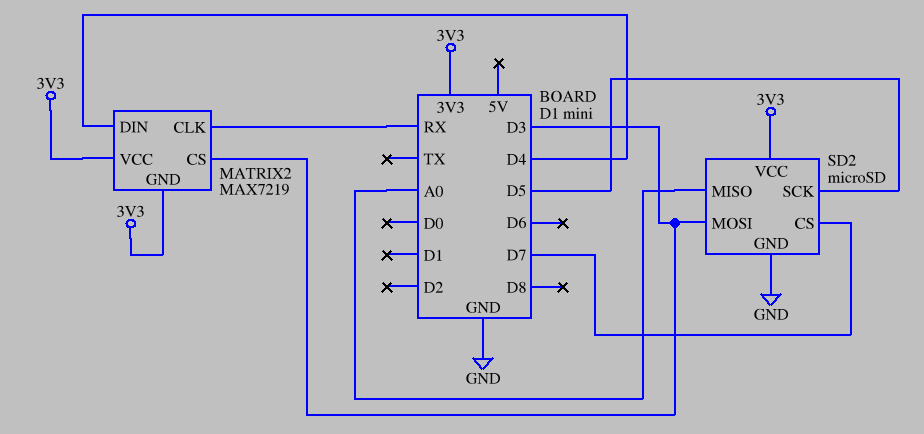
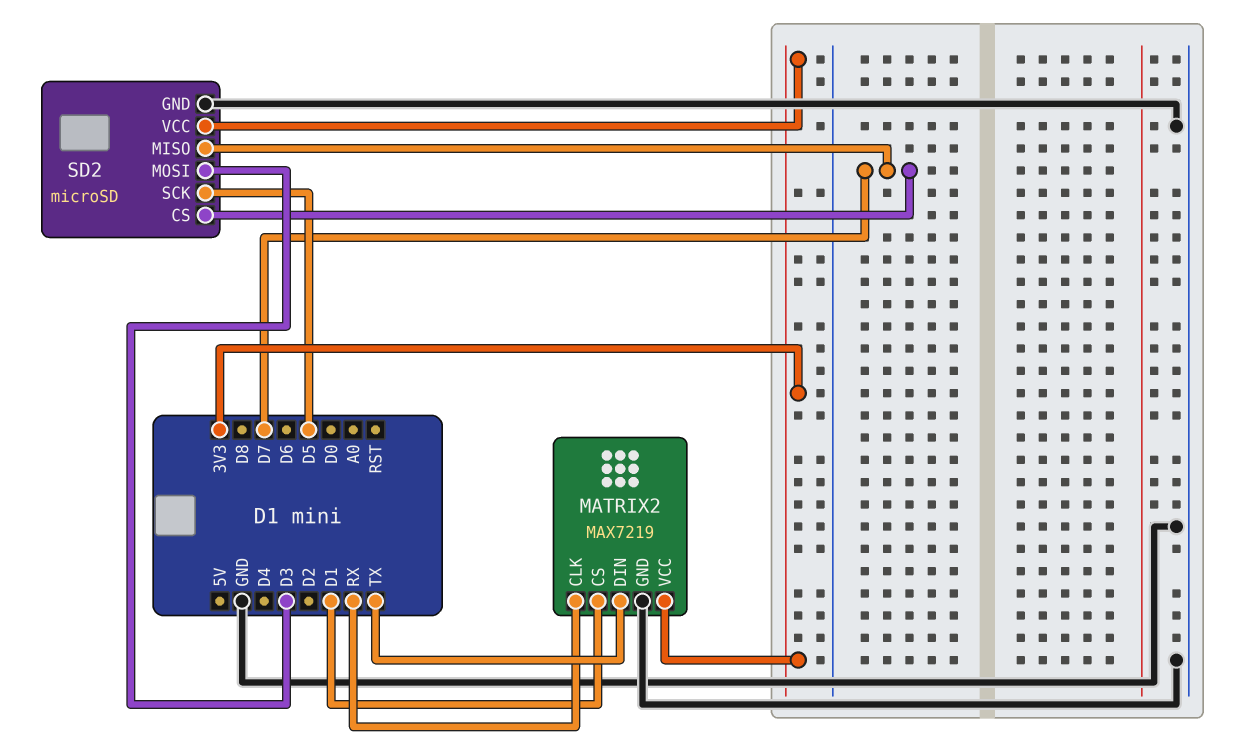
MATRIX2 pin CS: D3 -> D1
MATRIX2 pin DIN: D4 -> TX
MATRIX2 pin GND: 3V3 -> GND
SD2 pin MISO: A0 -> D7

